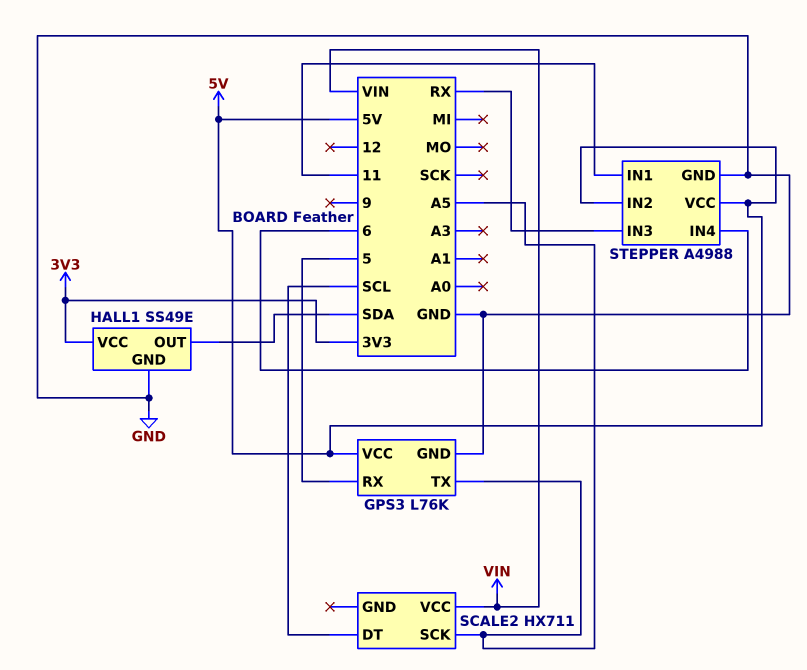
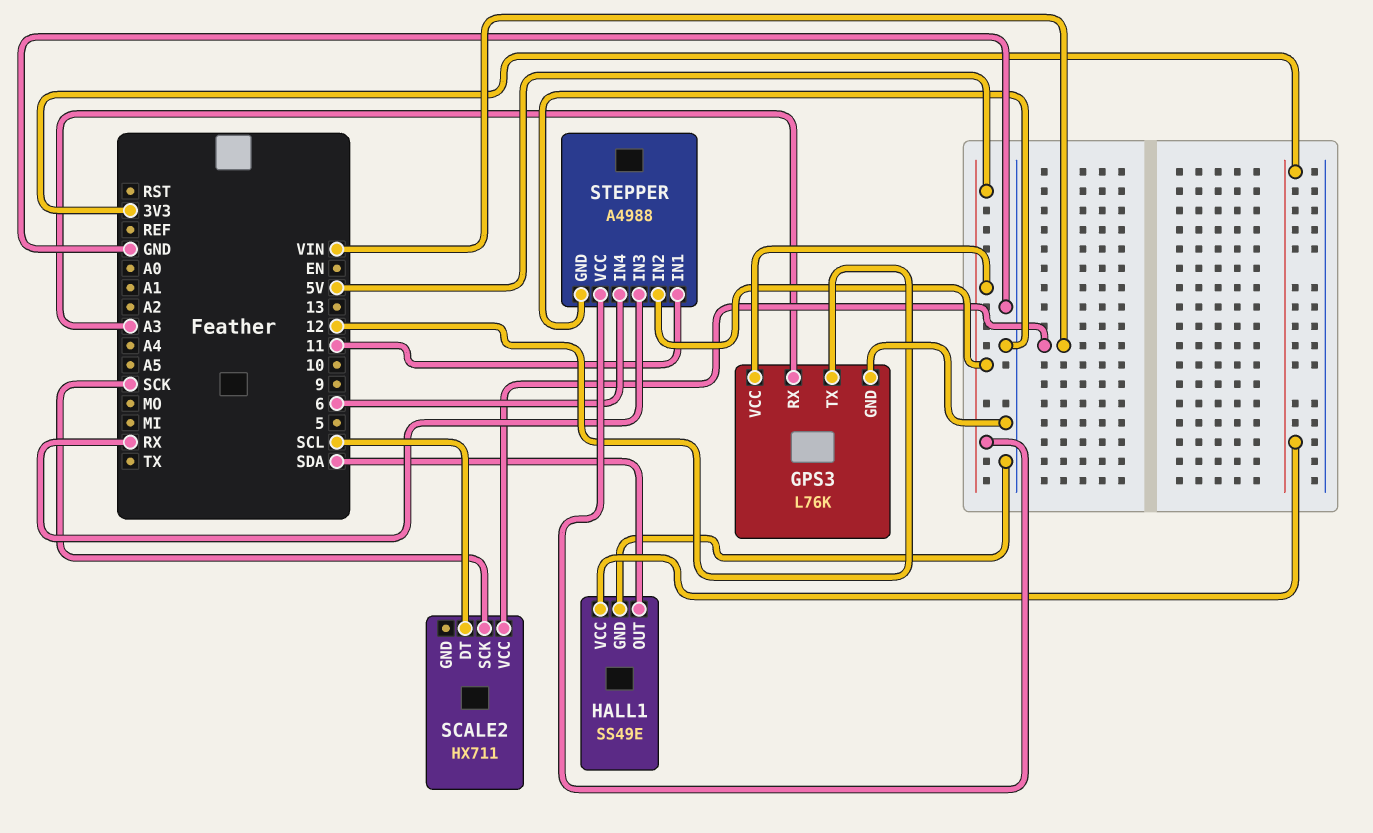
GPS3 pin RX: 5 -> A3
GPS3 pin TX: A5 -> 12
SCALE2 pin SCK: A5 -> SCK

